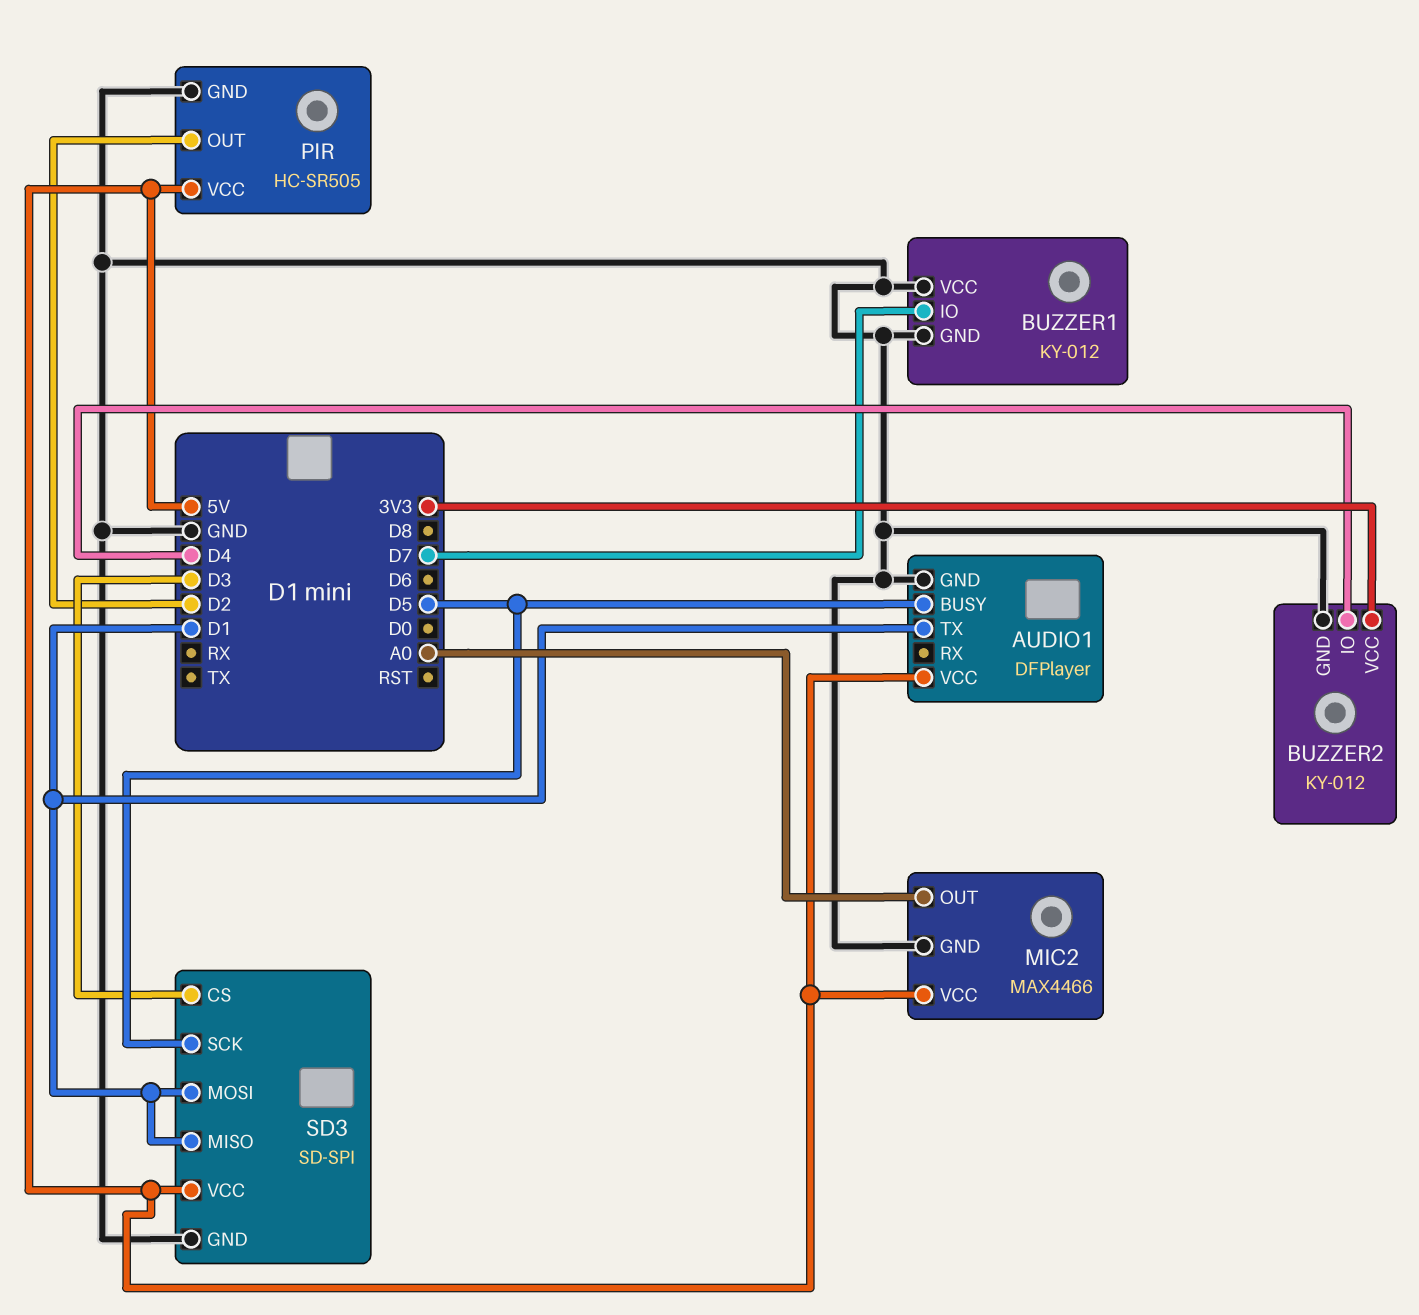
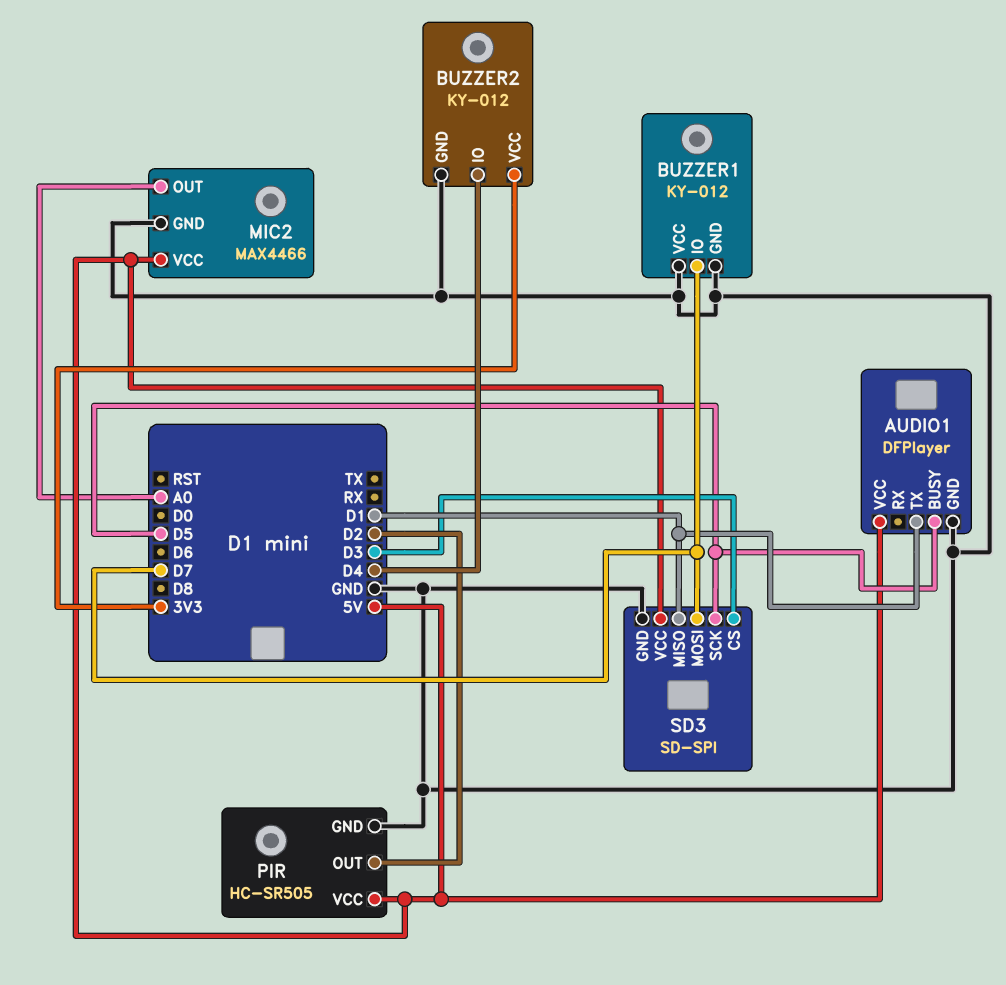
SD3 pin MOSI: D1 -> D7

